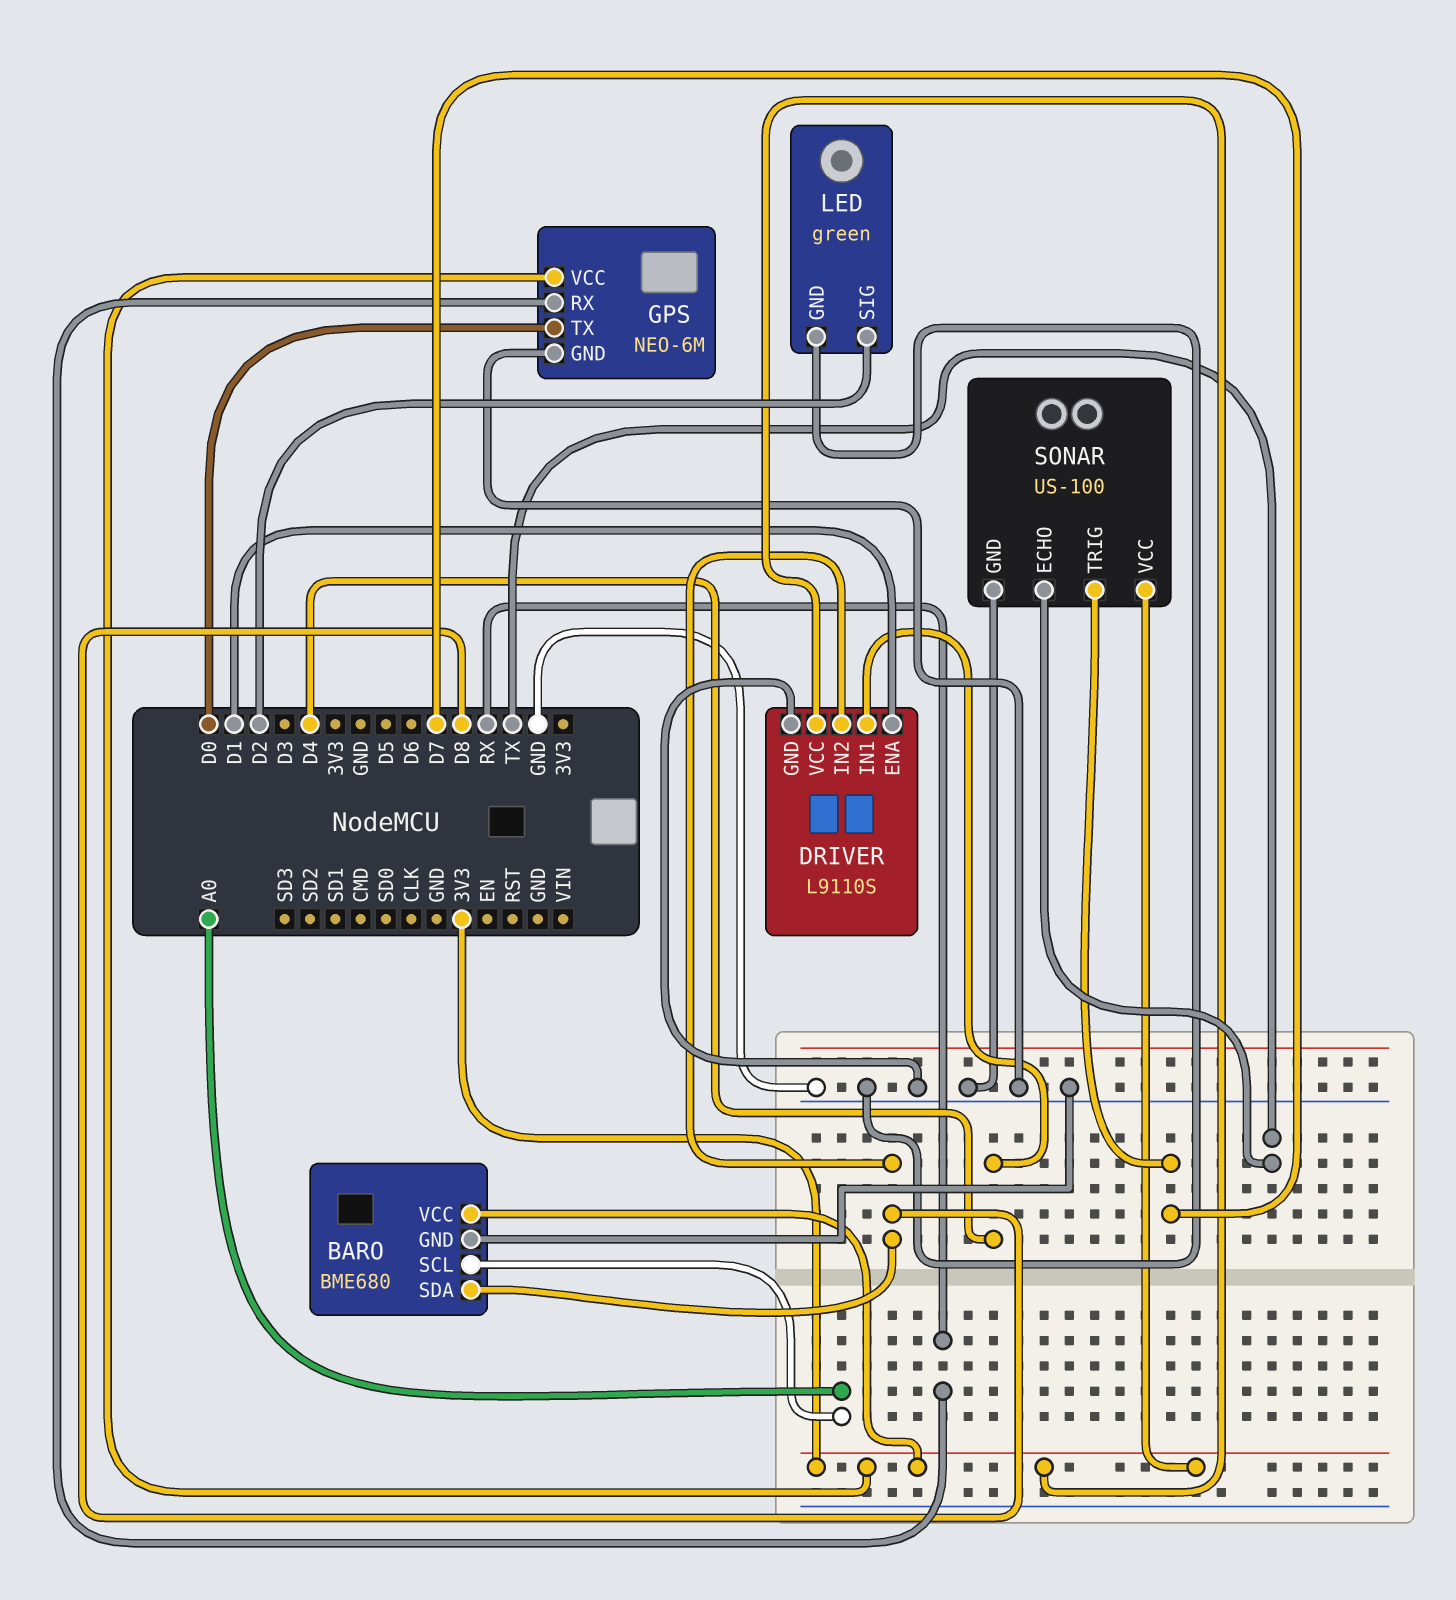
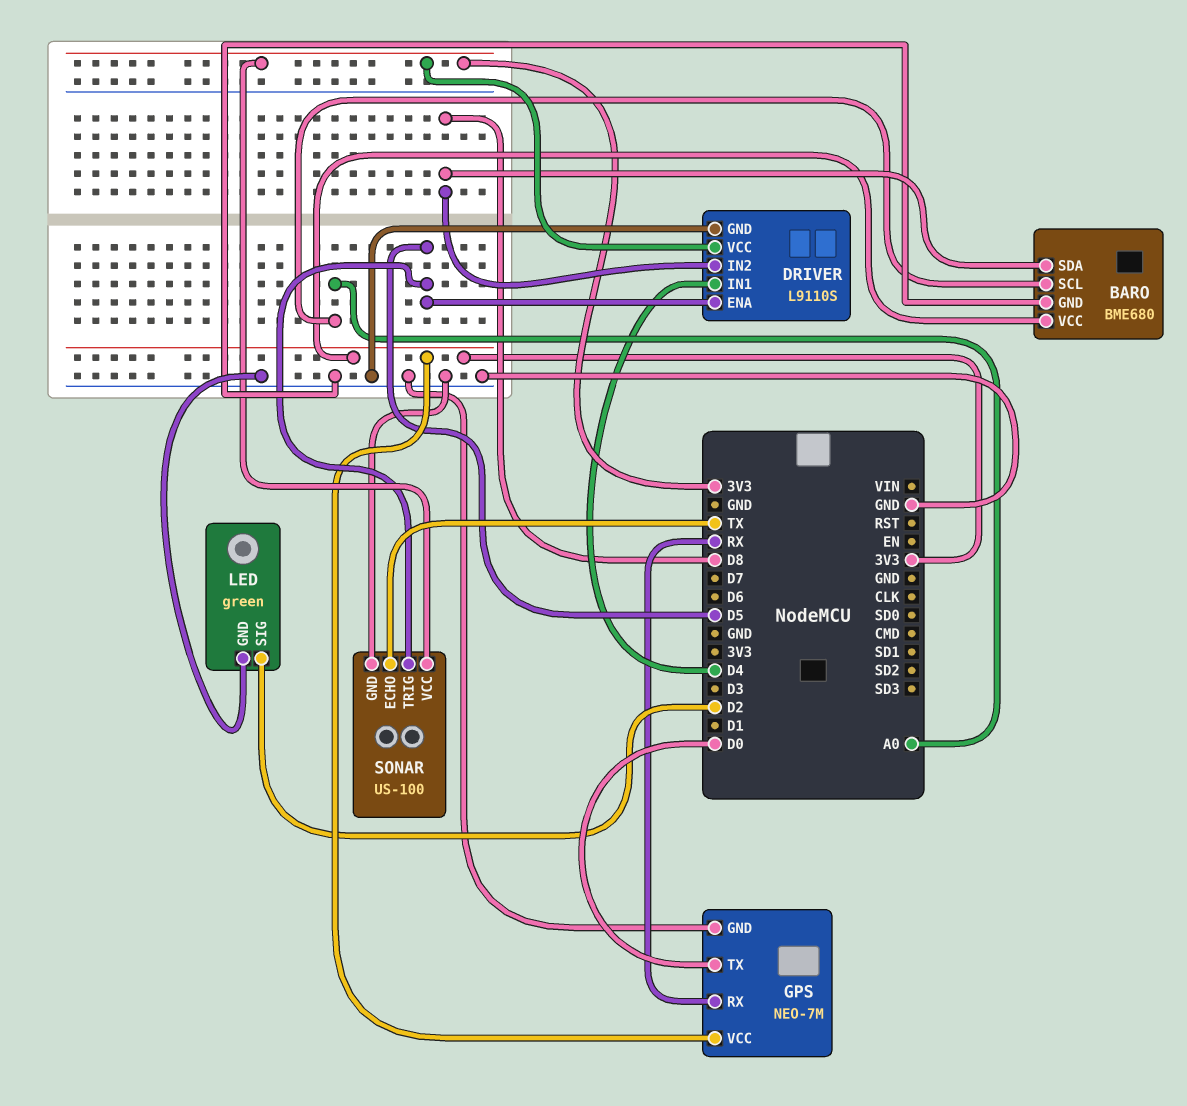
DRIVER pin ENA: D1 -> D5
GPS: NEO-6M -> NEO-7M
SONAR pin TRIG: D7 -> D5

